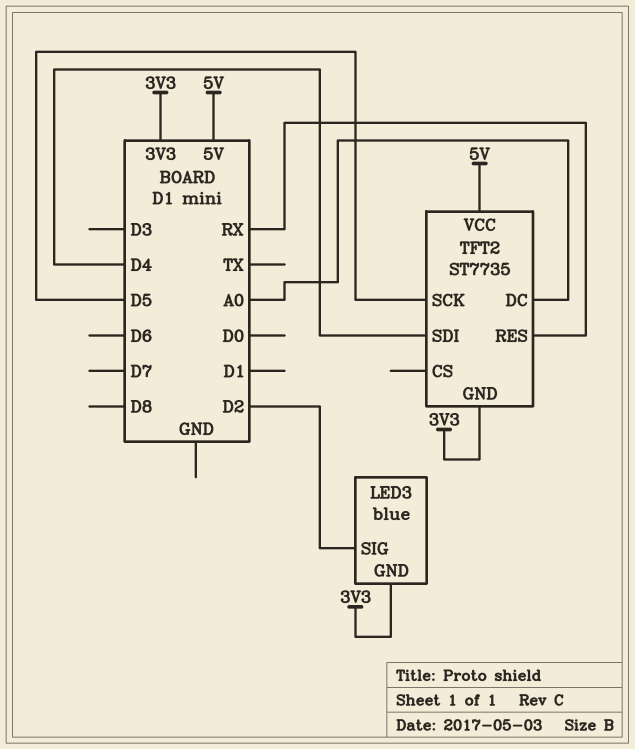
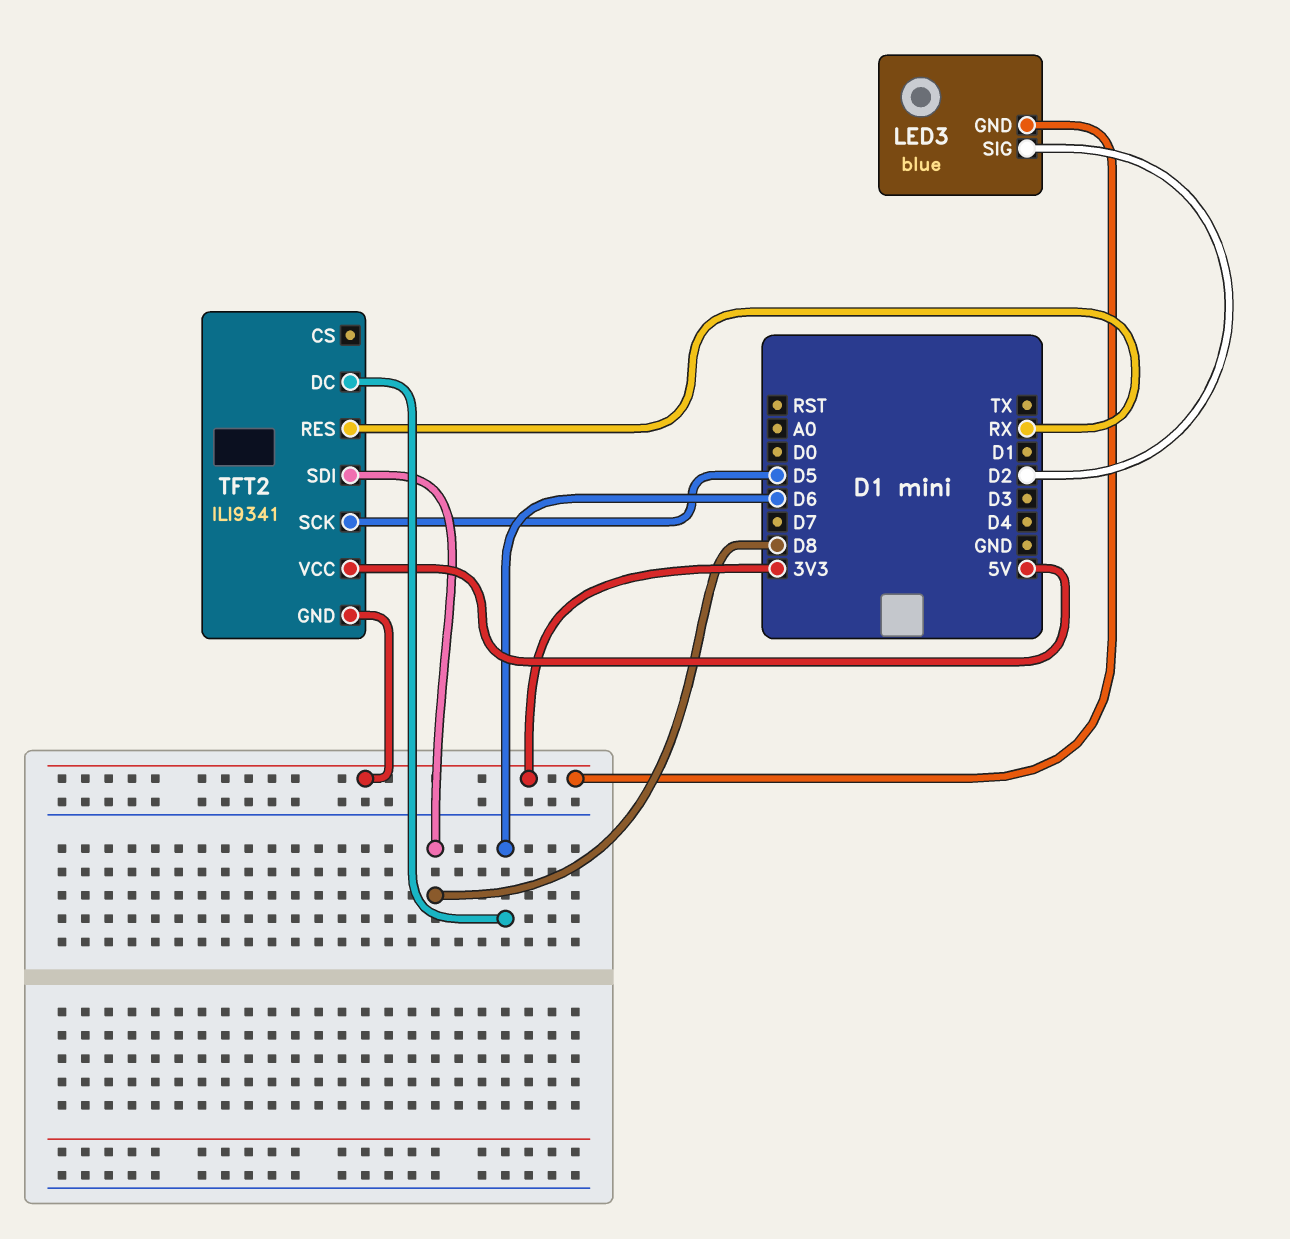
TFT2: ST7735 -> ILI9341
TFT2 pin DC: A0 -> D6
TFT2 pin SDI: D4 -> D8

